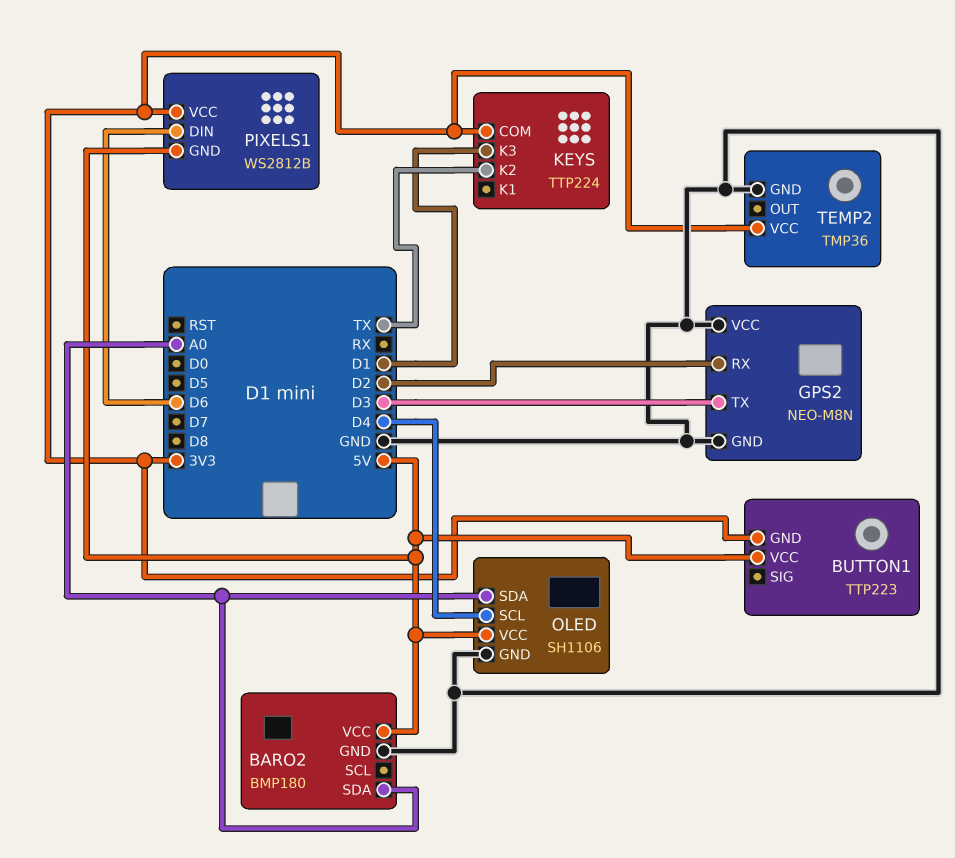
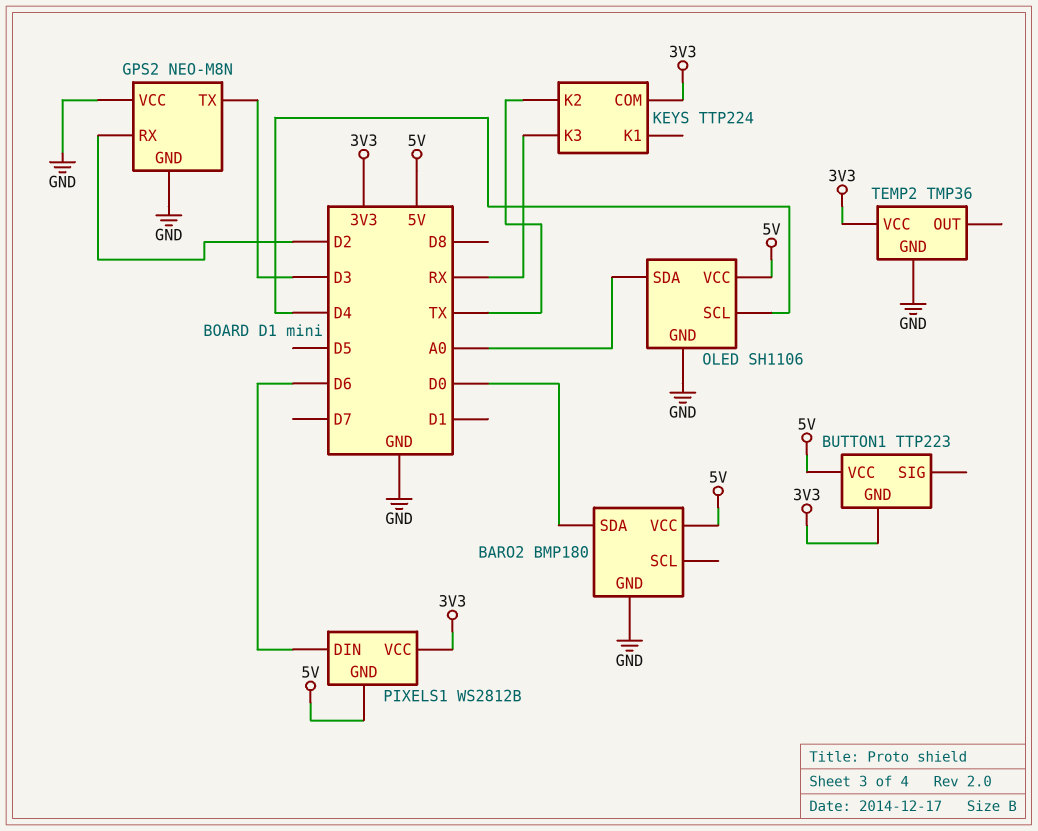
BARO2 pin SDA: A0 -> D0
KEYS pin K3: D1 -> RX

